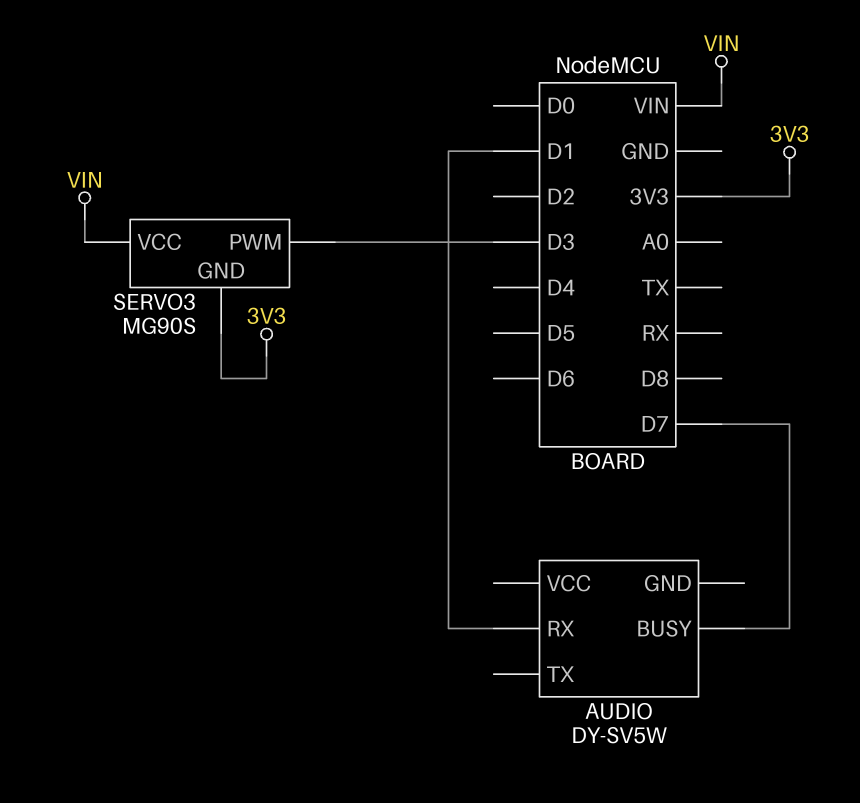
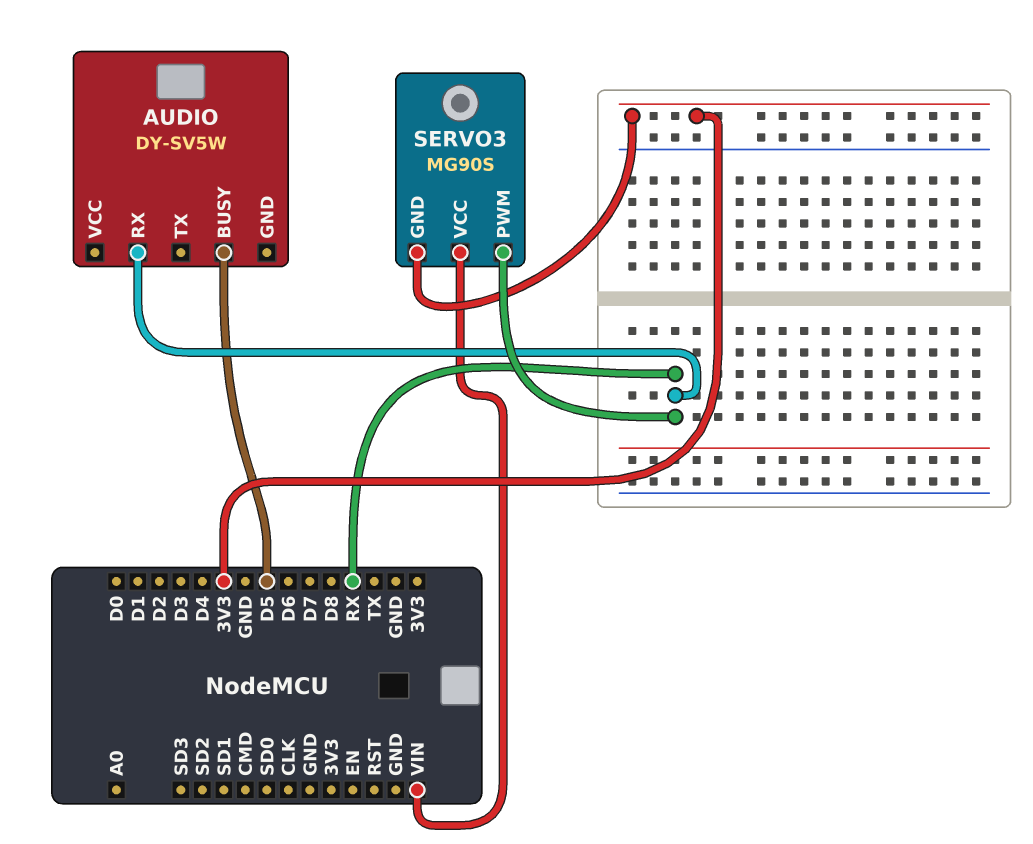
AUDIO pin BUSY: D7 -> D5
AUDIO pin RX: D1 -> RX
SERVO3 pin PWM: D3 -> RX

